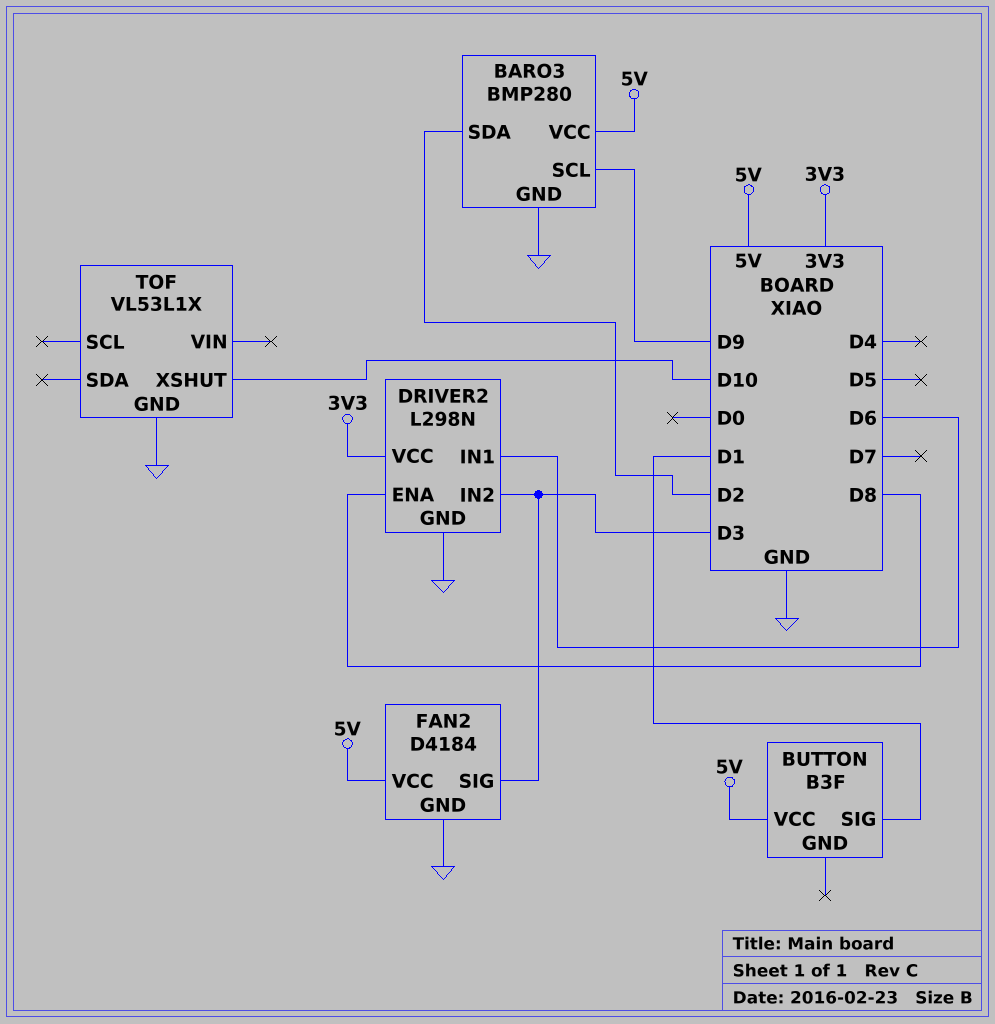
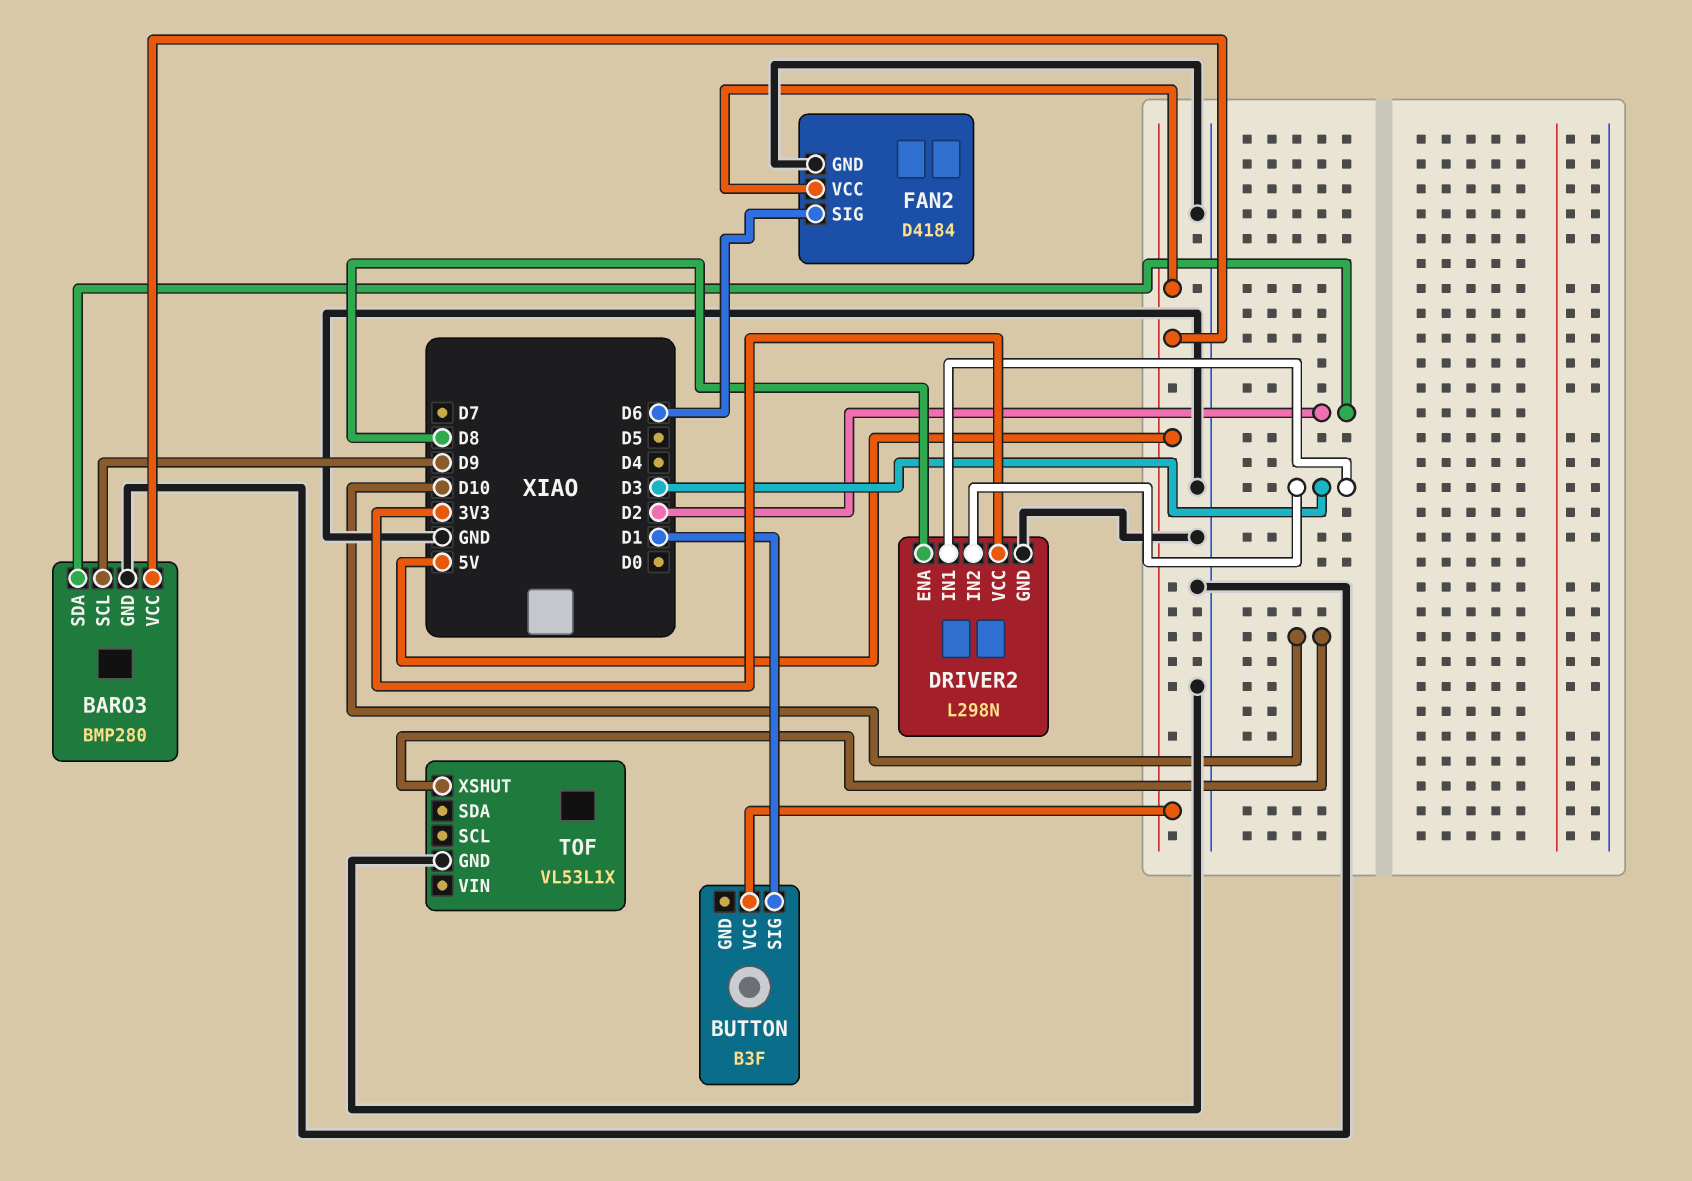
DRIVER2 pin IN1: D6 -> D3
FAN2 pin SIG: D3 -> D6

